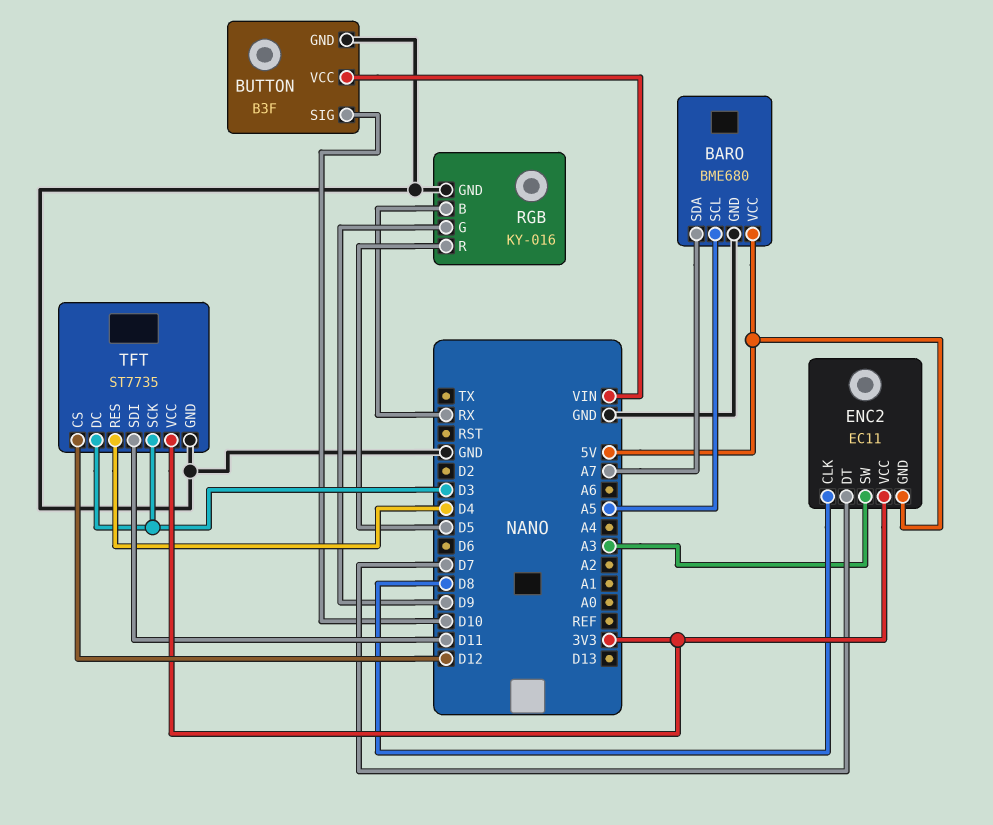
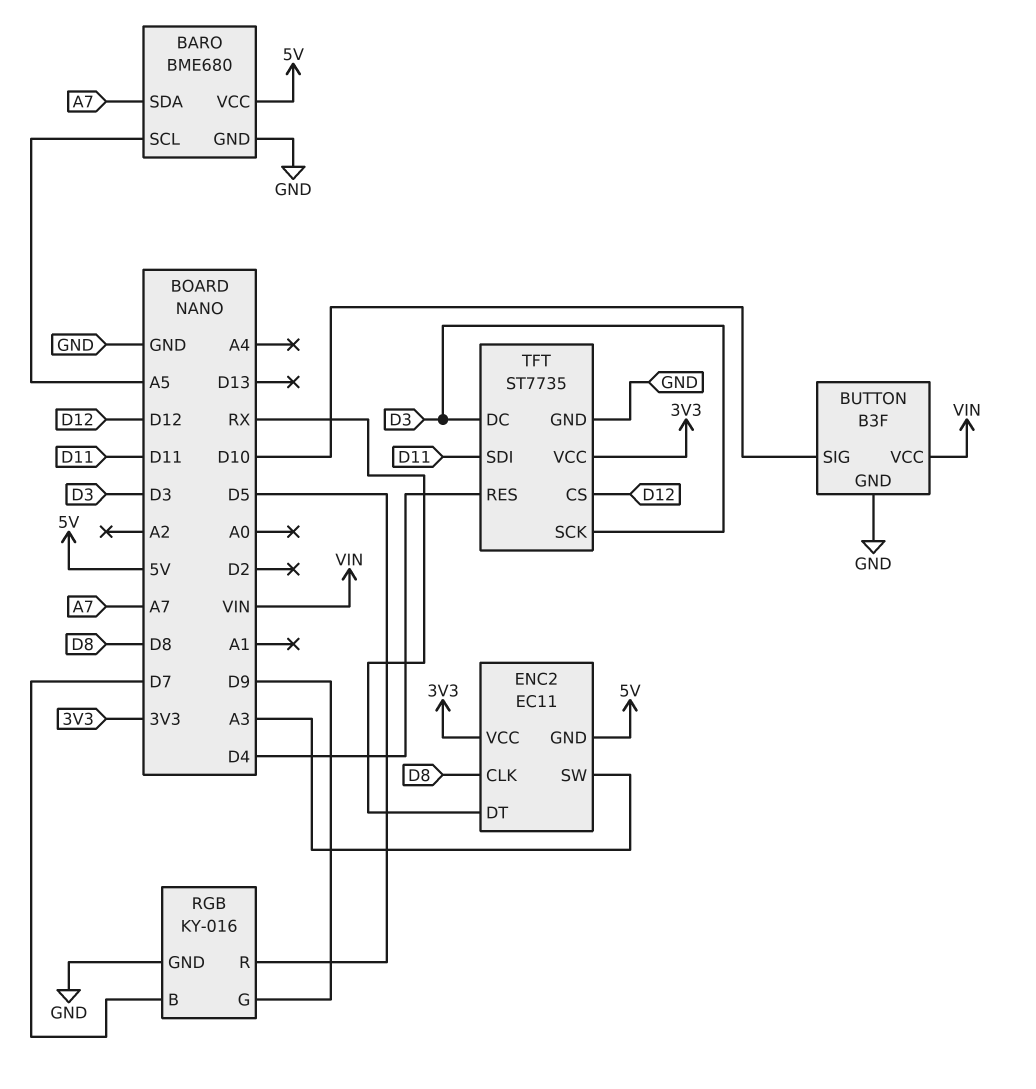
ENC2 pin DT: D7 -> RX
RGB pin B: RX -> D7

